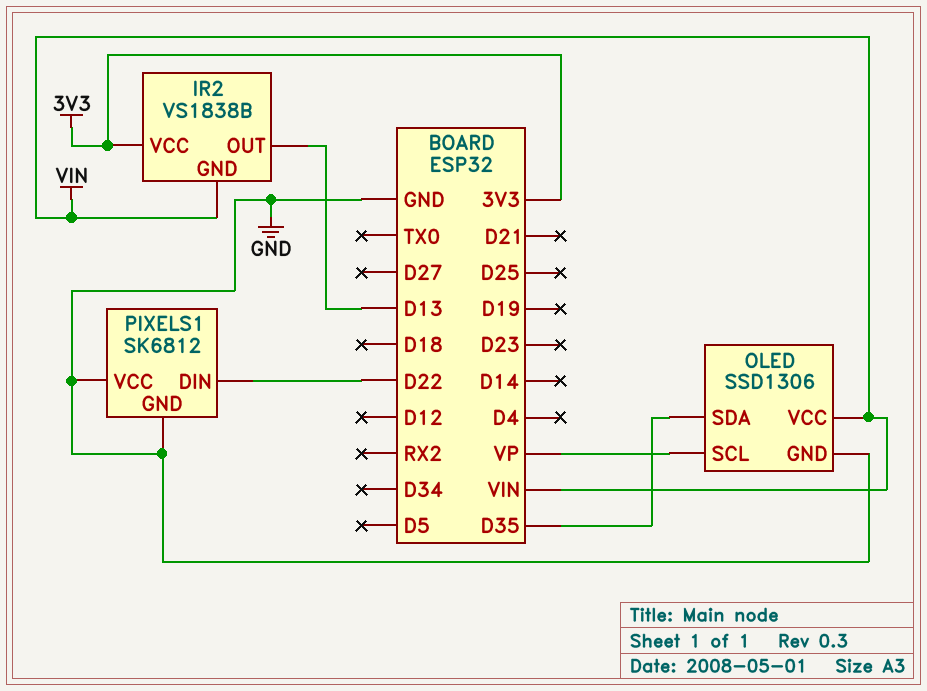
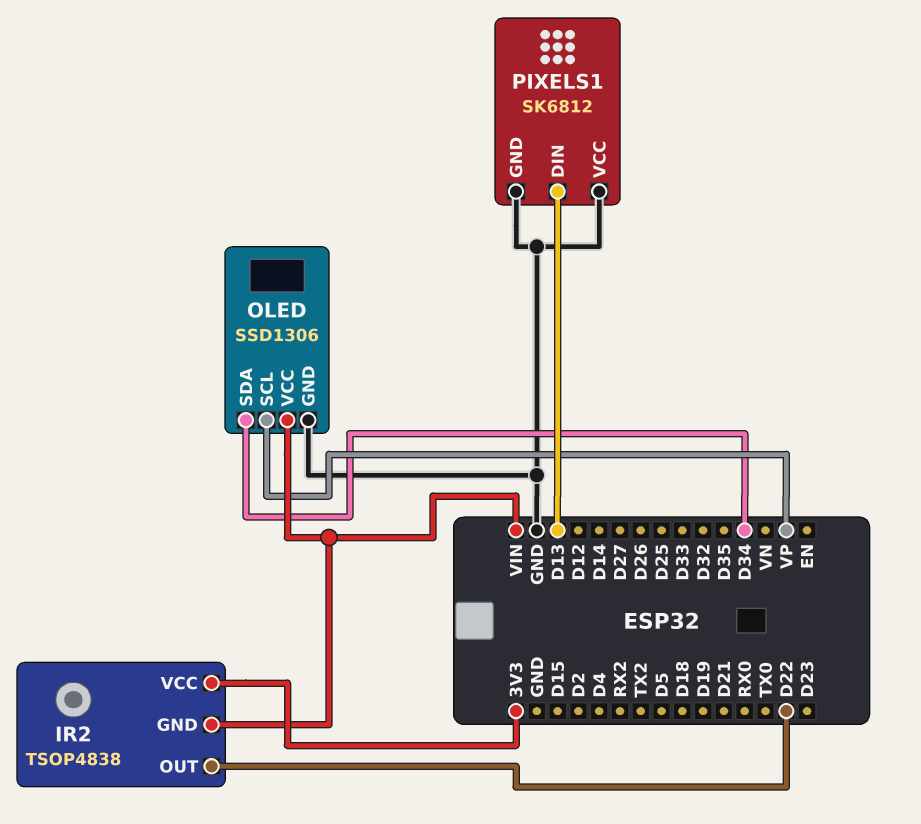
IR2: VS1838B -> TSOP4838
IR2 pin OUT: D13 -> D22
OLED pin SDA: D35 -> D34
PIXELS1 pin DIN: D22 -> D13

